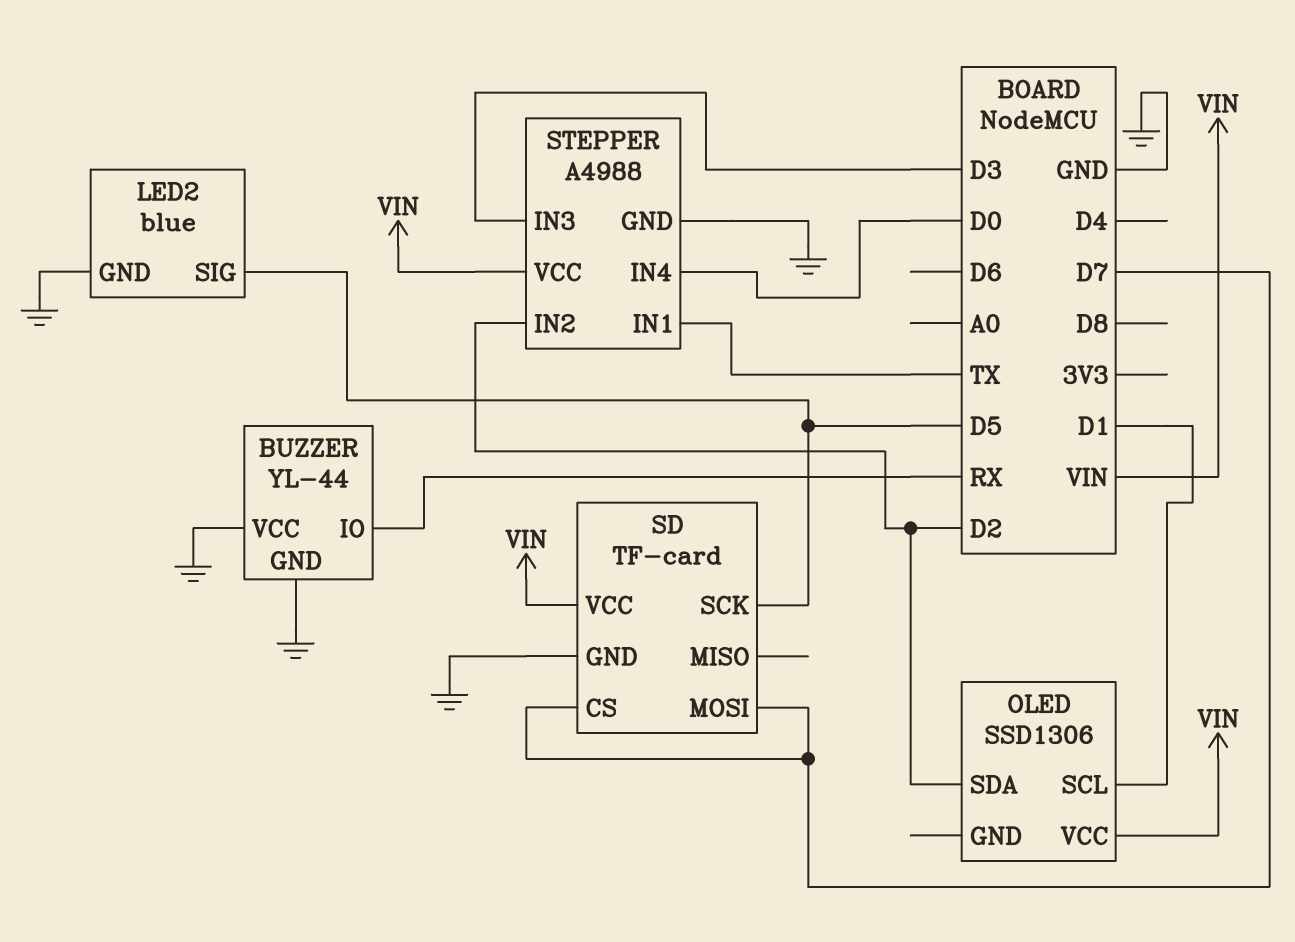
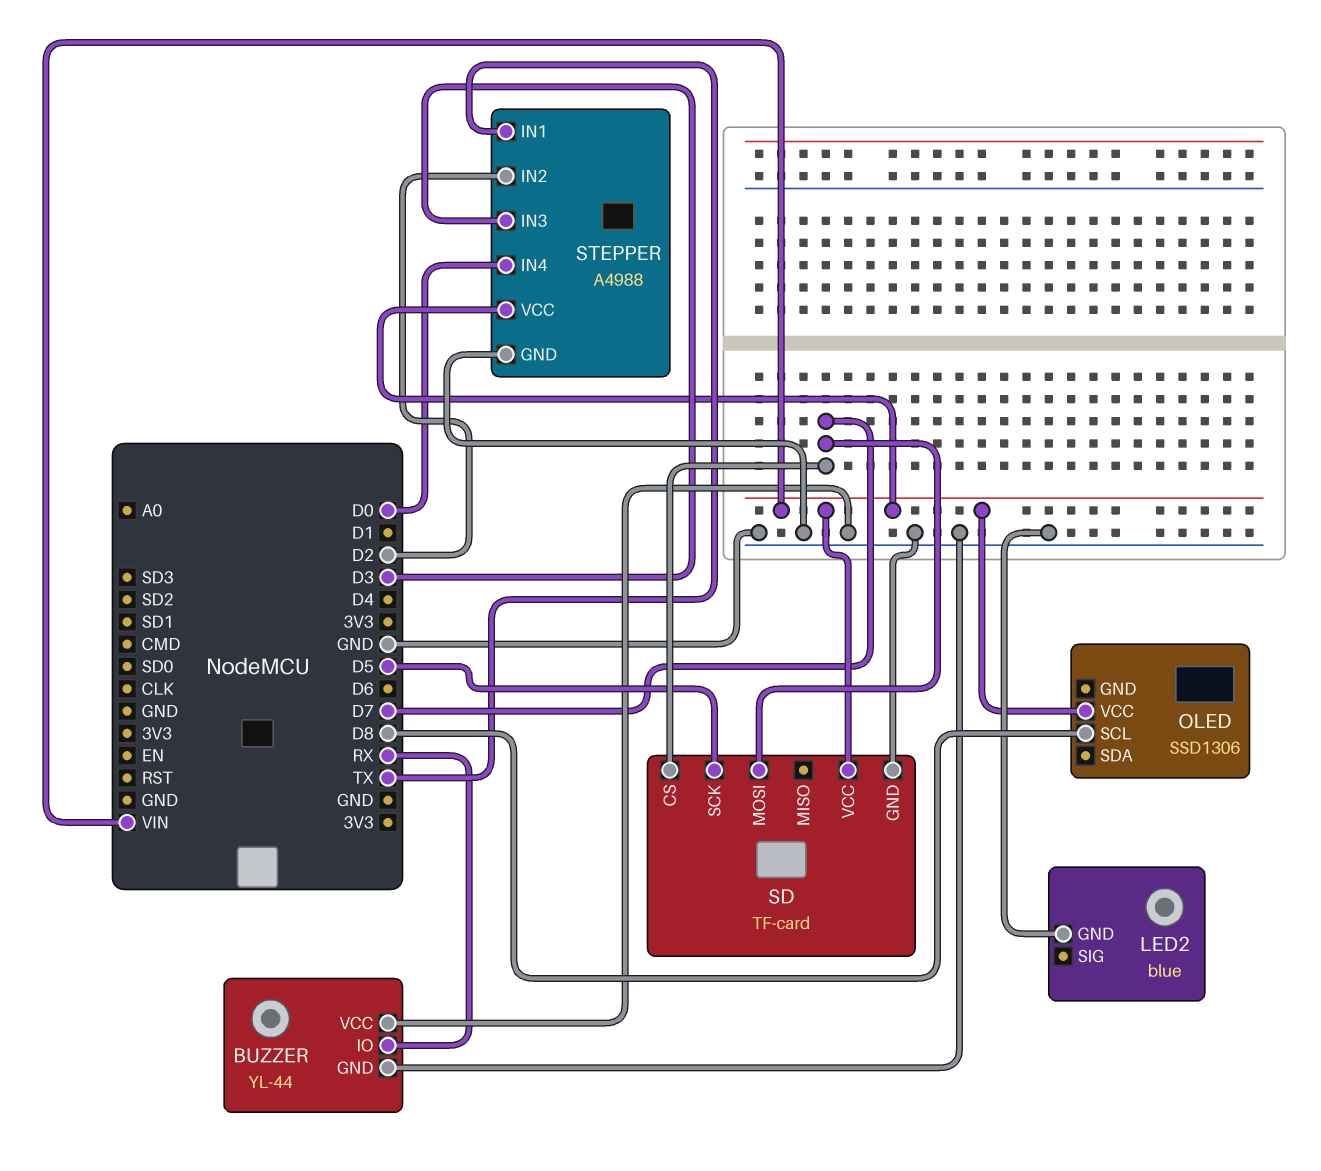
LED2 pin SIG: D5 -> none
OLED pin SCL: D1 -> D8
OLED pin SDA: D2 -> none

